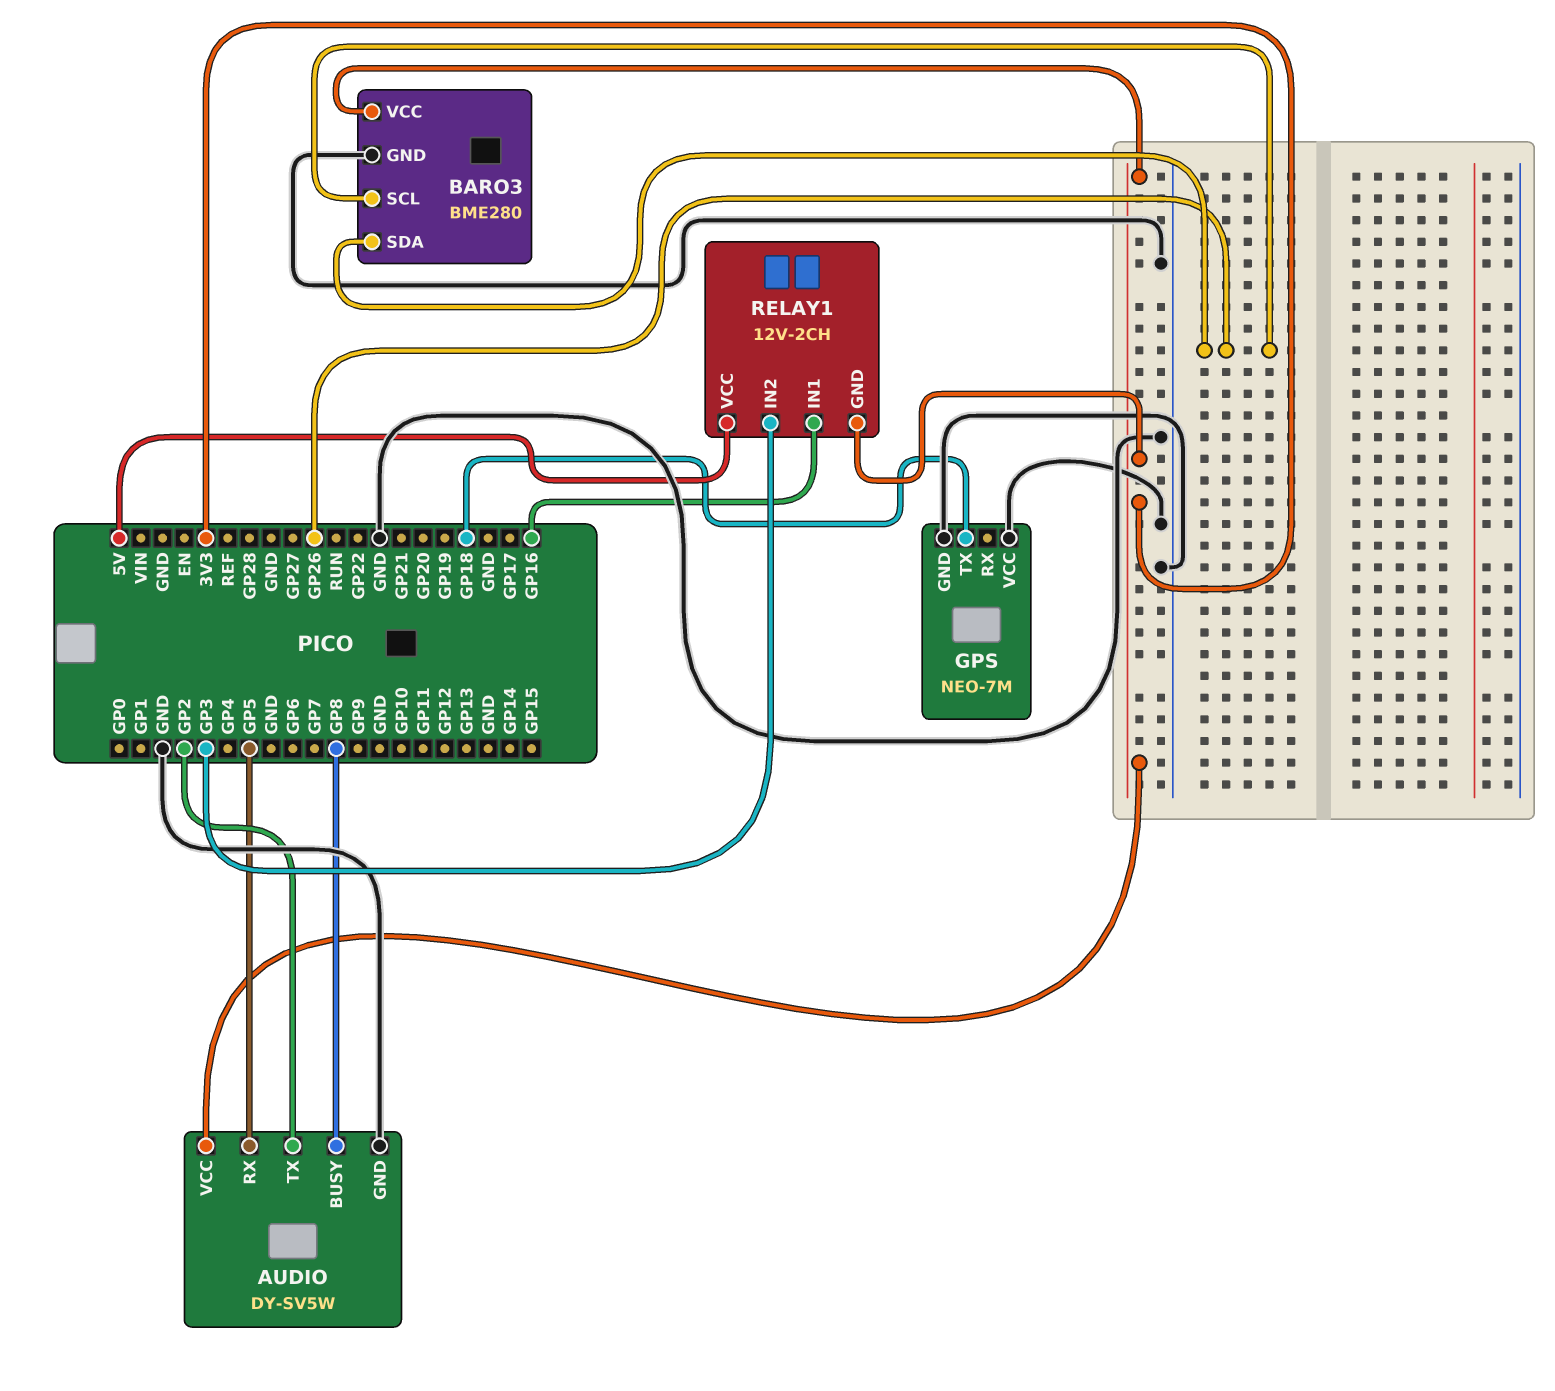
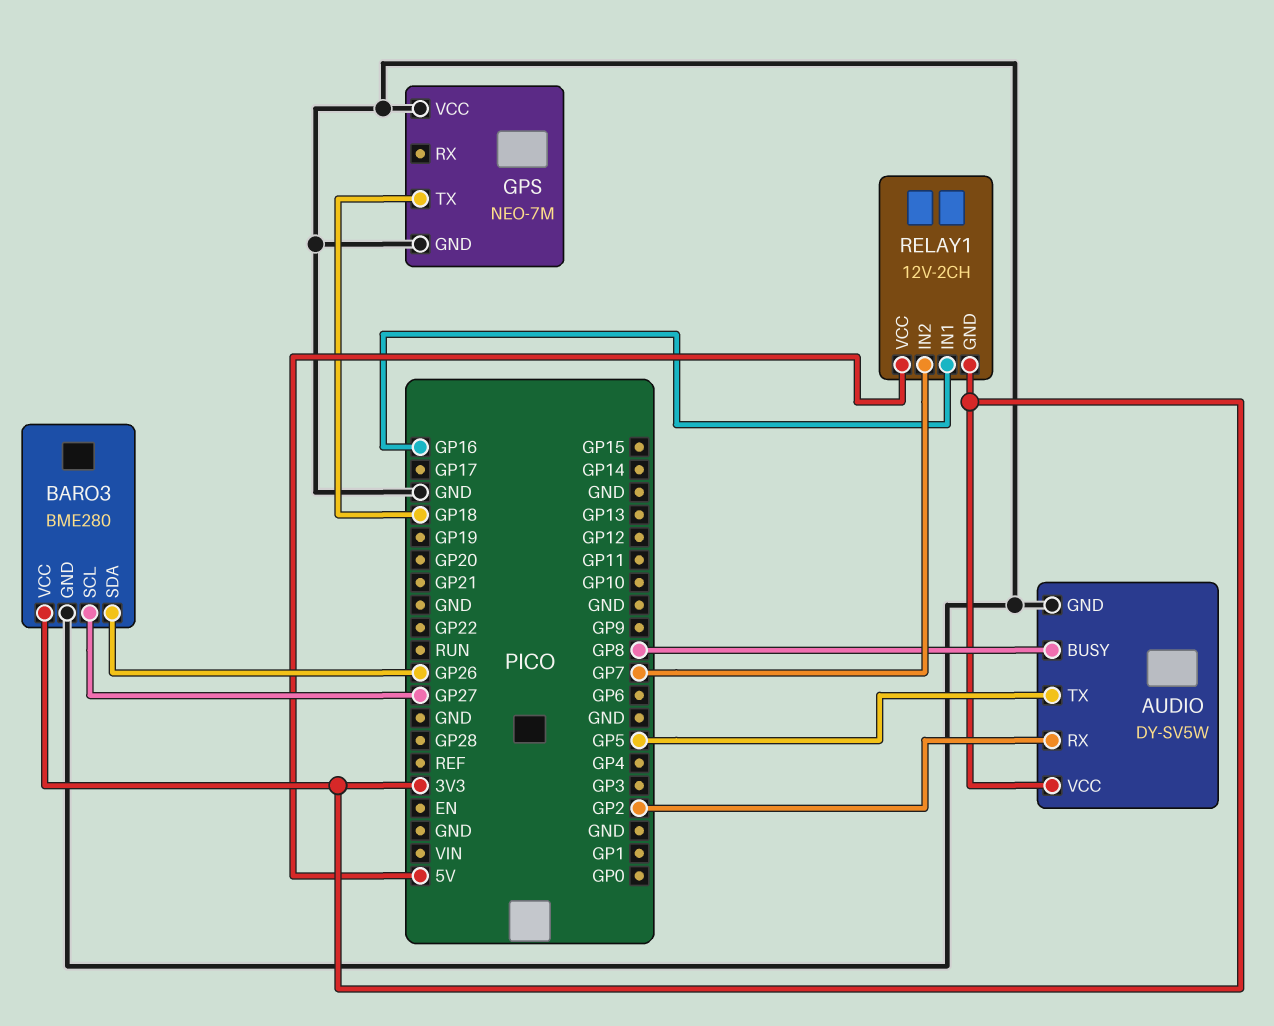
AUDIO pin RX: GP5 -> GP2
AUDIO pin TX: GP2 -> GP5
BARO3 pin SCL: GP26 -> GP27
RELAY1 pin IN2: GP3 -> GP7

